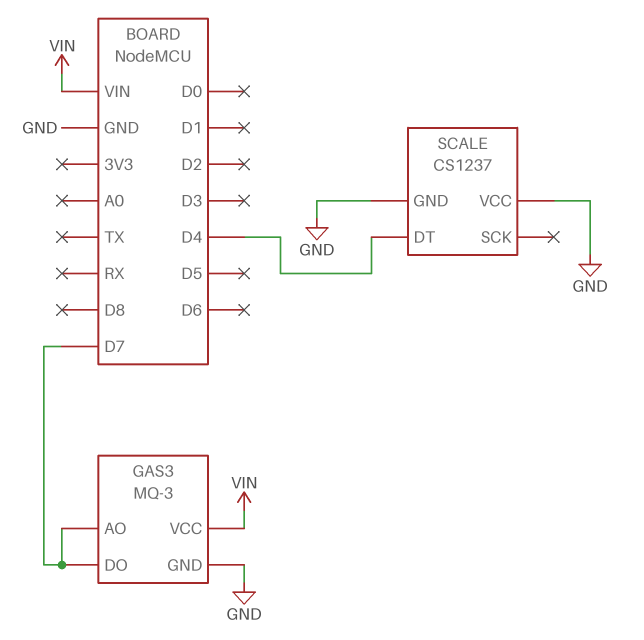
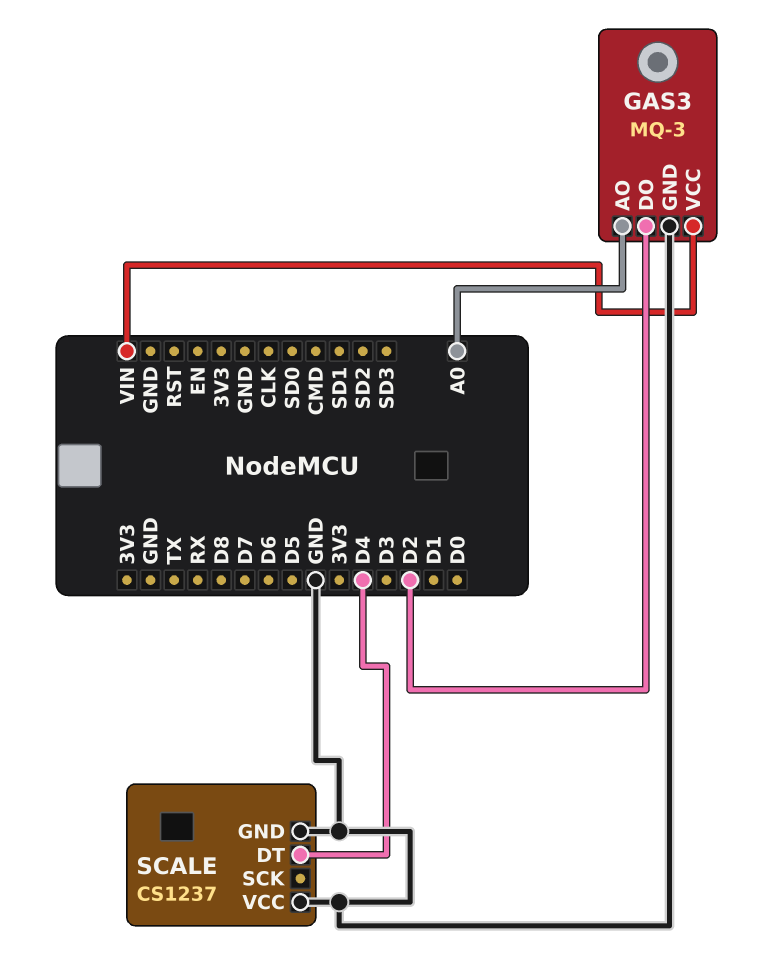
GAS3 pin AO: D7 -> A0
GAS3 pin DO: D7 -> D2

